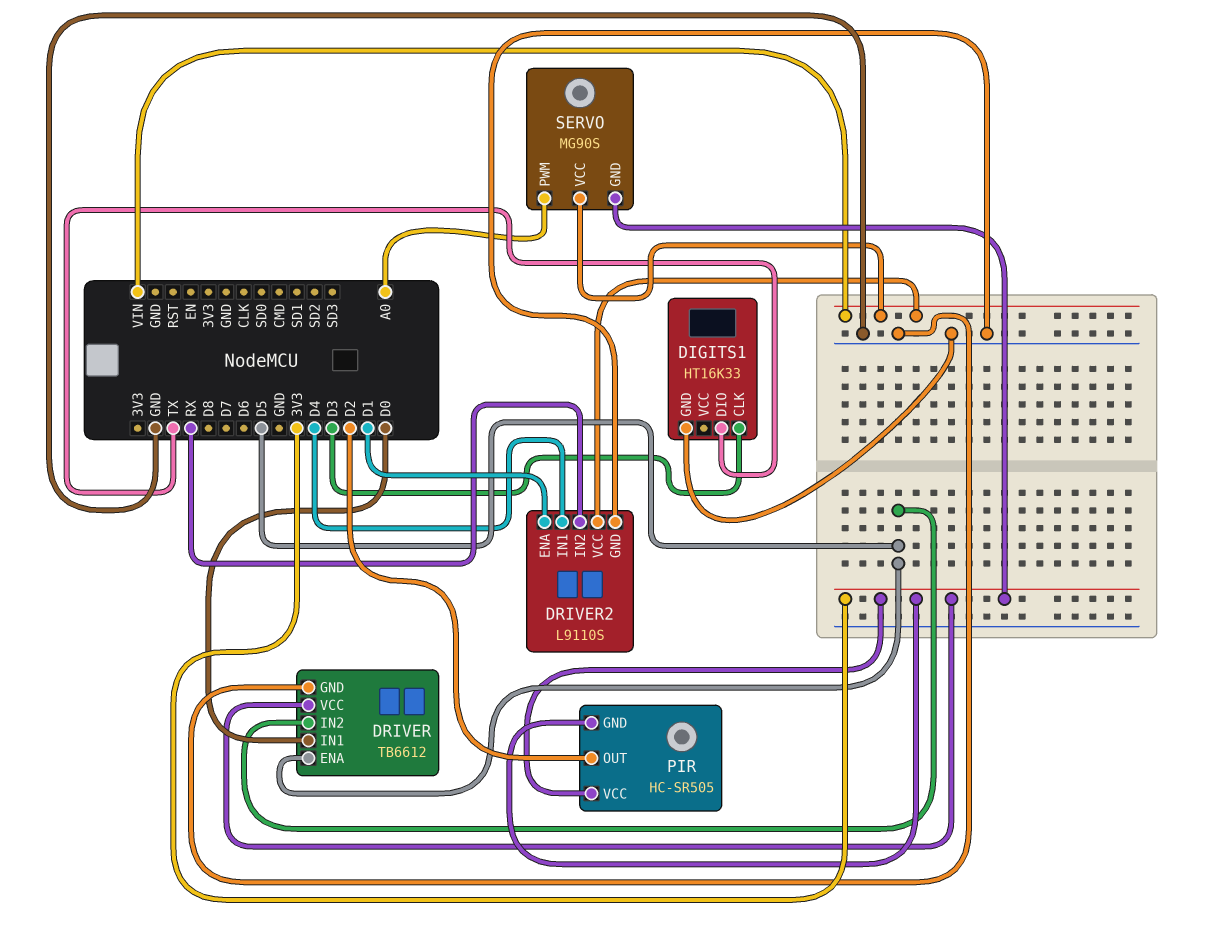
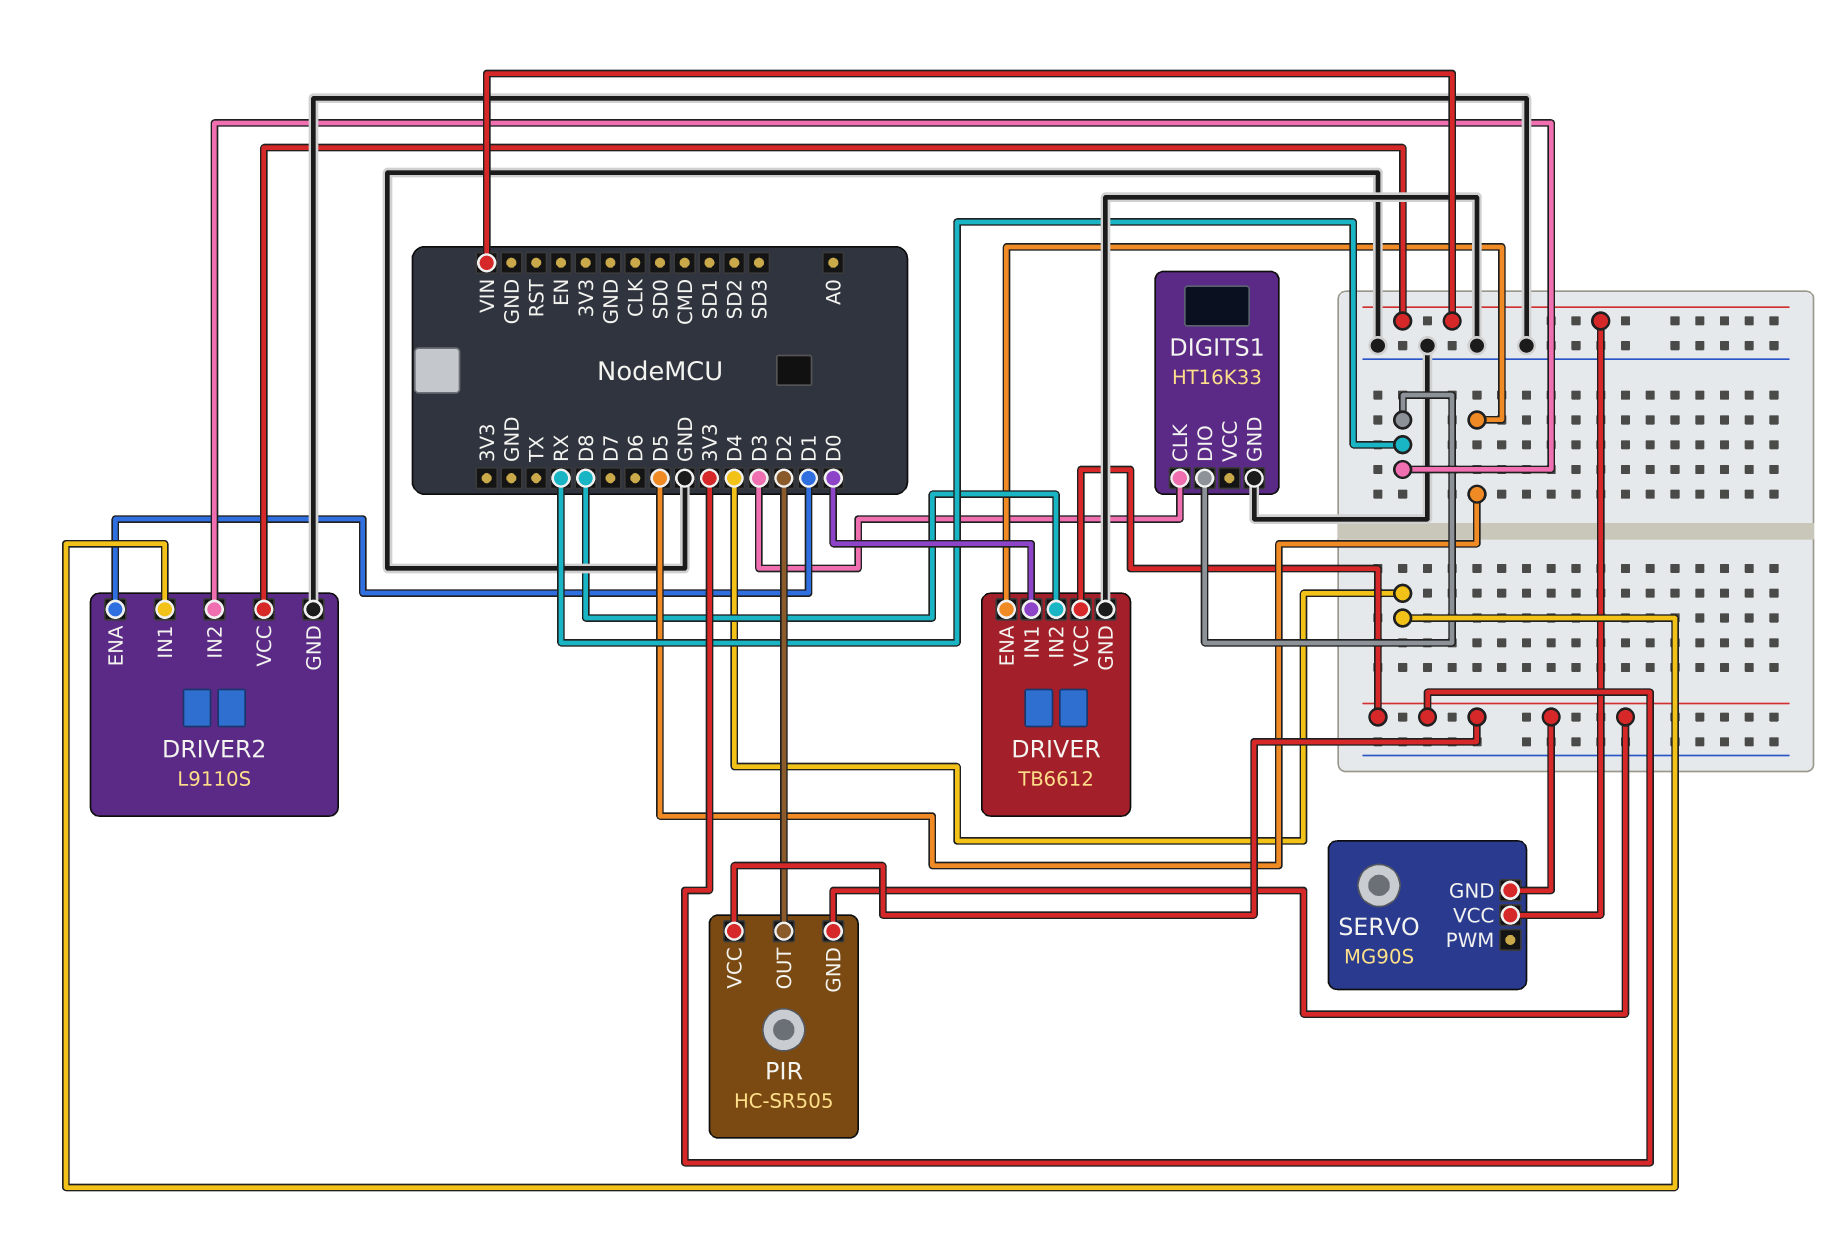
DIGITS1 pin DIO: TX -> RX
DRIVER pin IN2: D5 -> D8
SERVO pin PWM: A0 -> none

